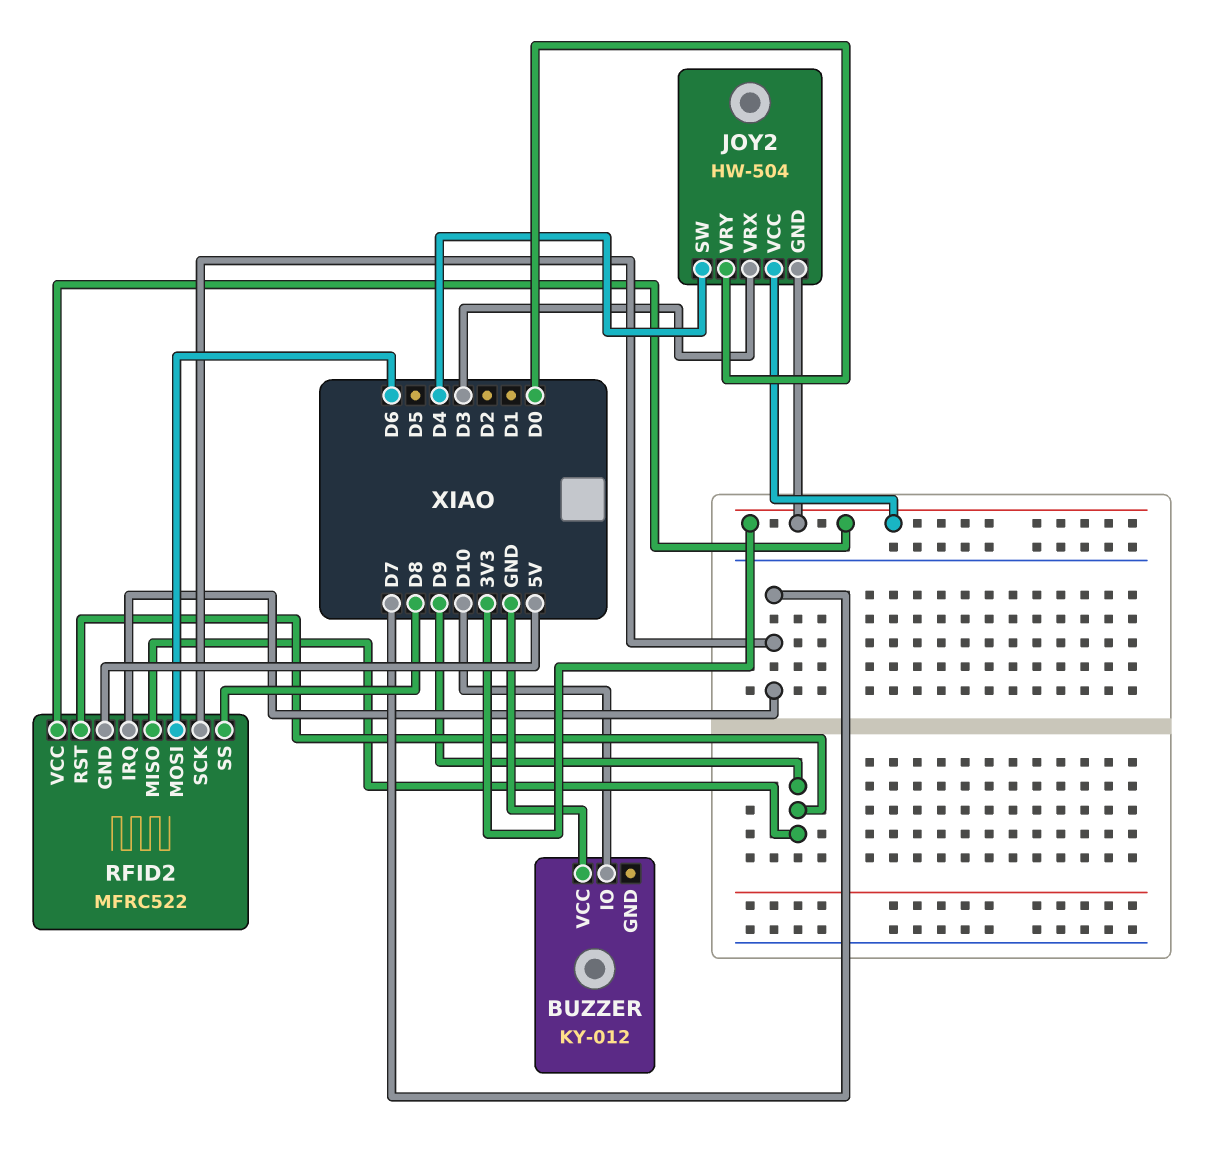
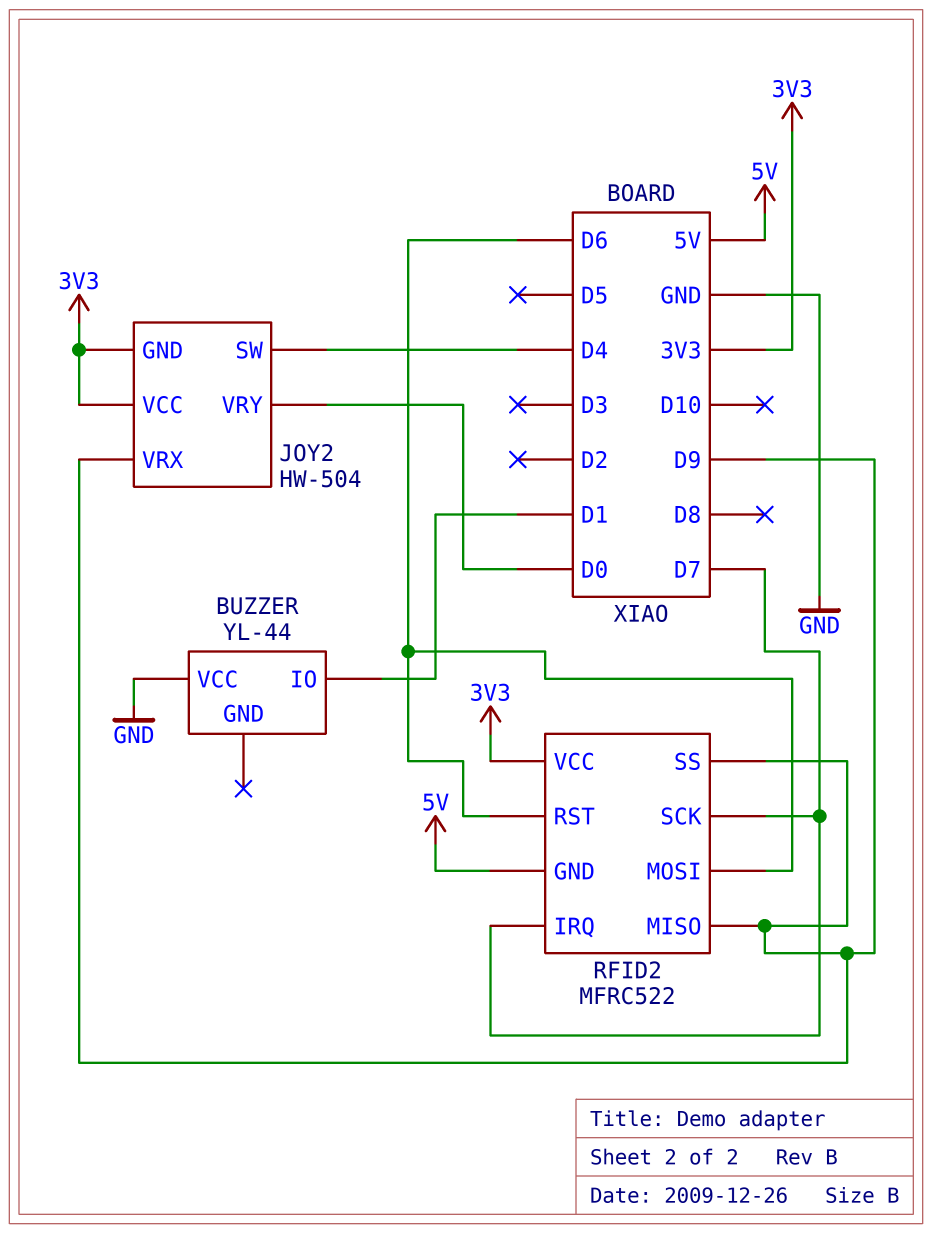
BUZZER: KY-012 -> YL-44
BUZZER pin IO: D10 -> D1
JOY2 pin VRX: D3 -> D9
RFID2 pin RST: D9 -> D6
RFID2 pin SS: D8 -> D9

